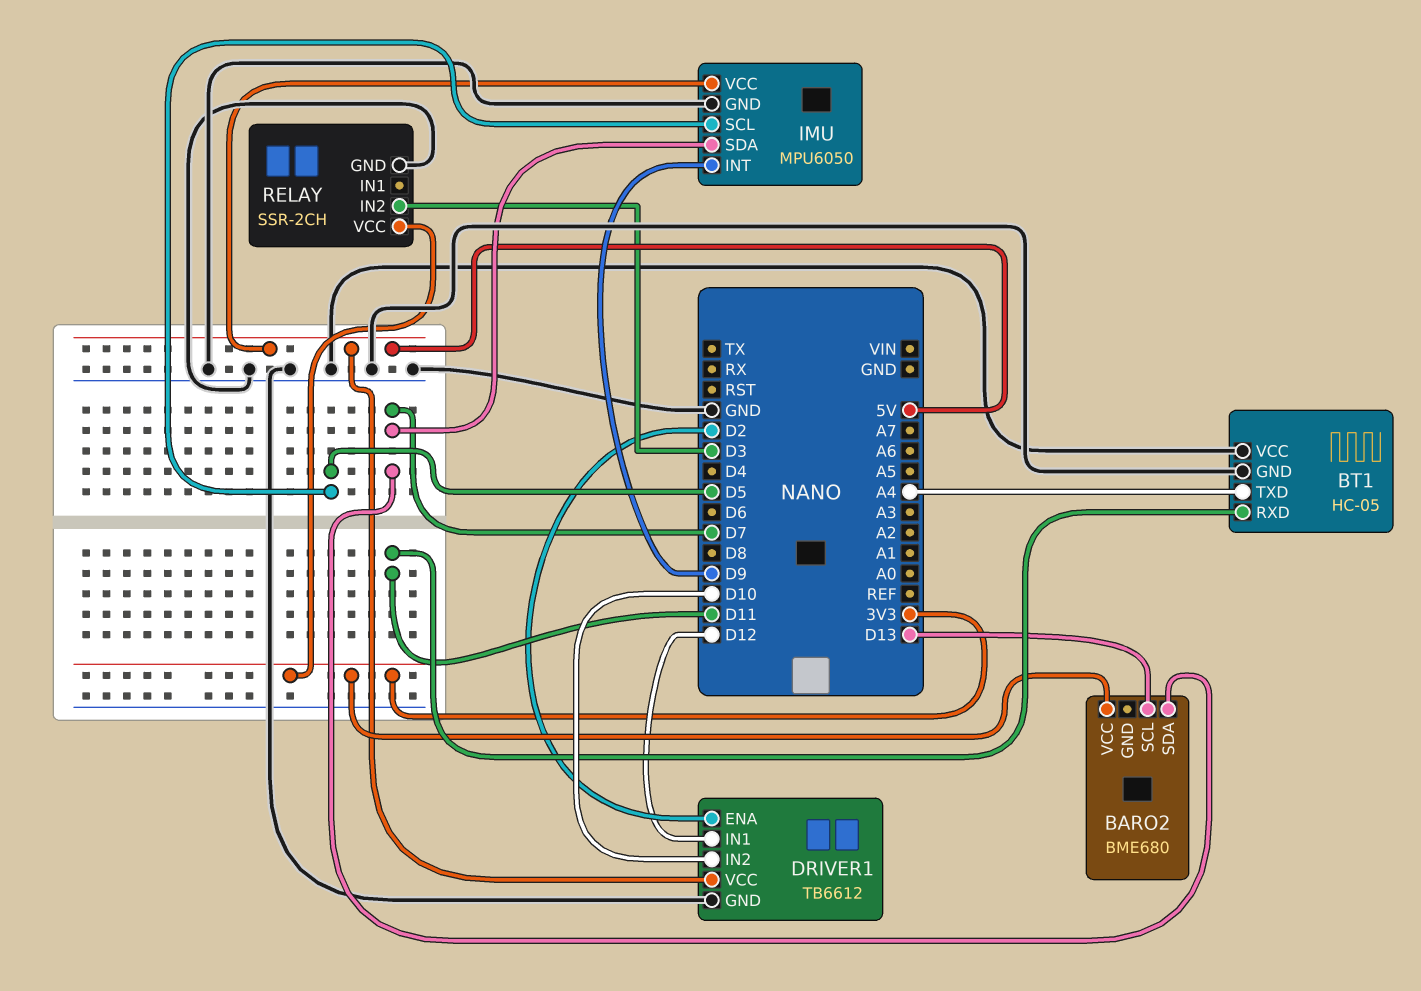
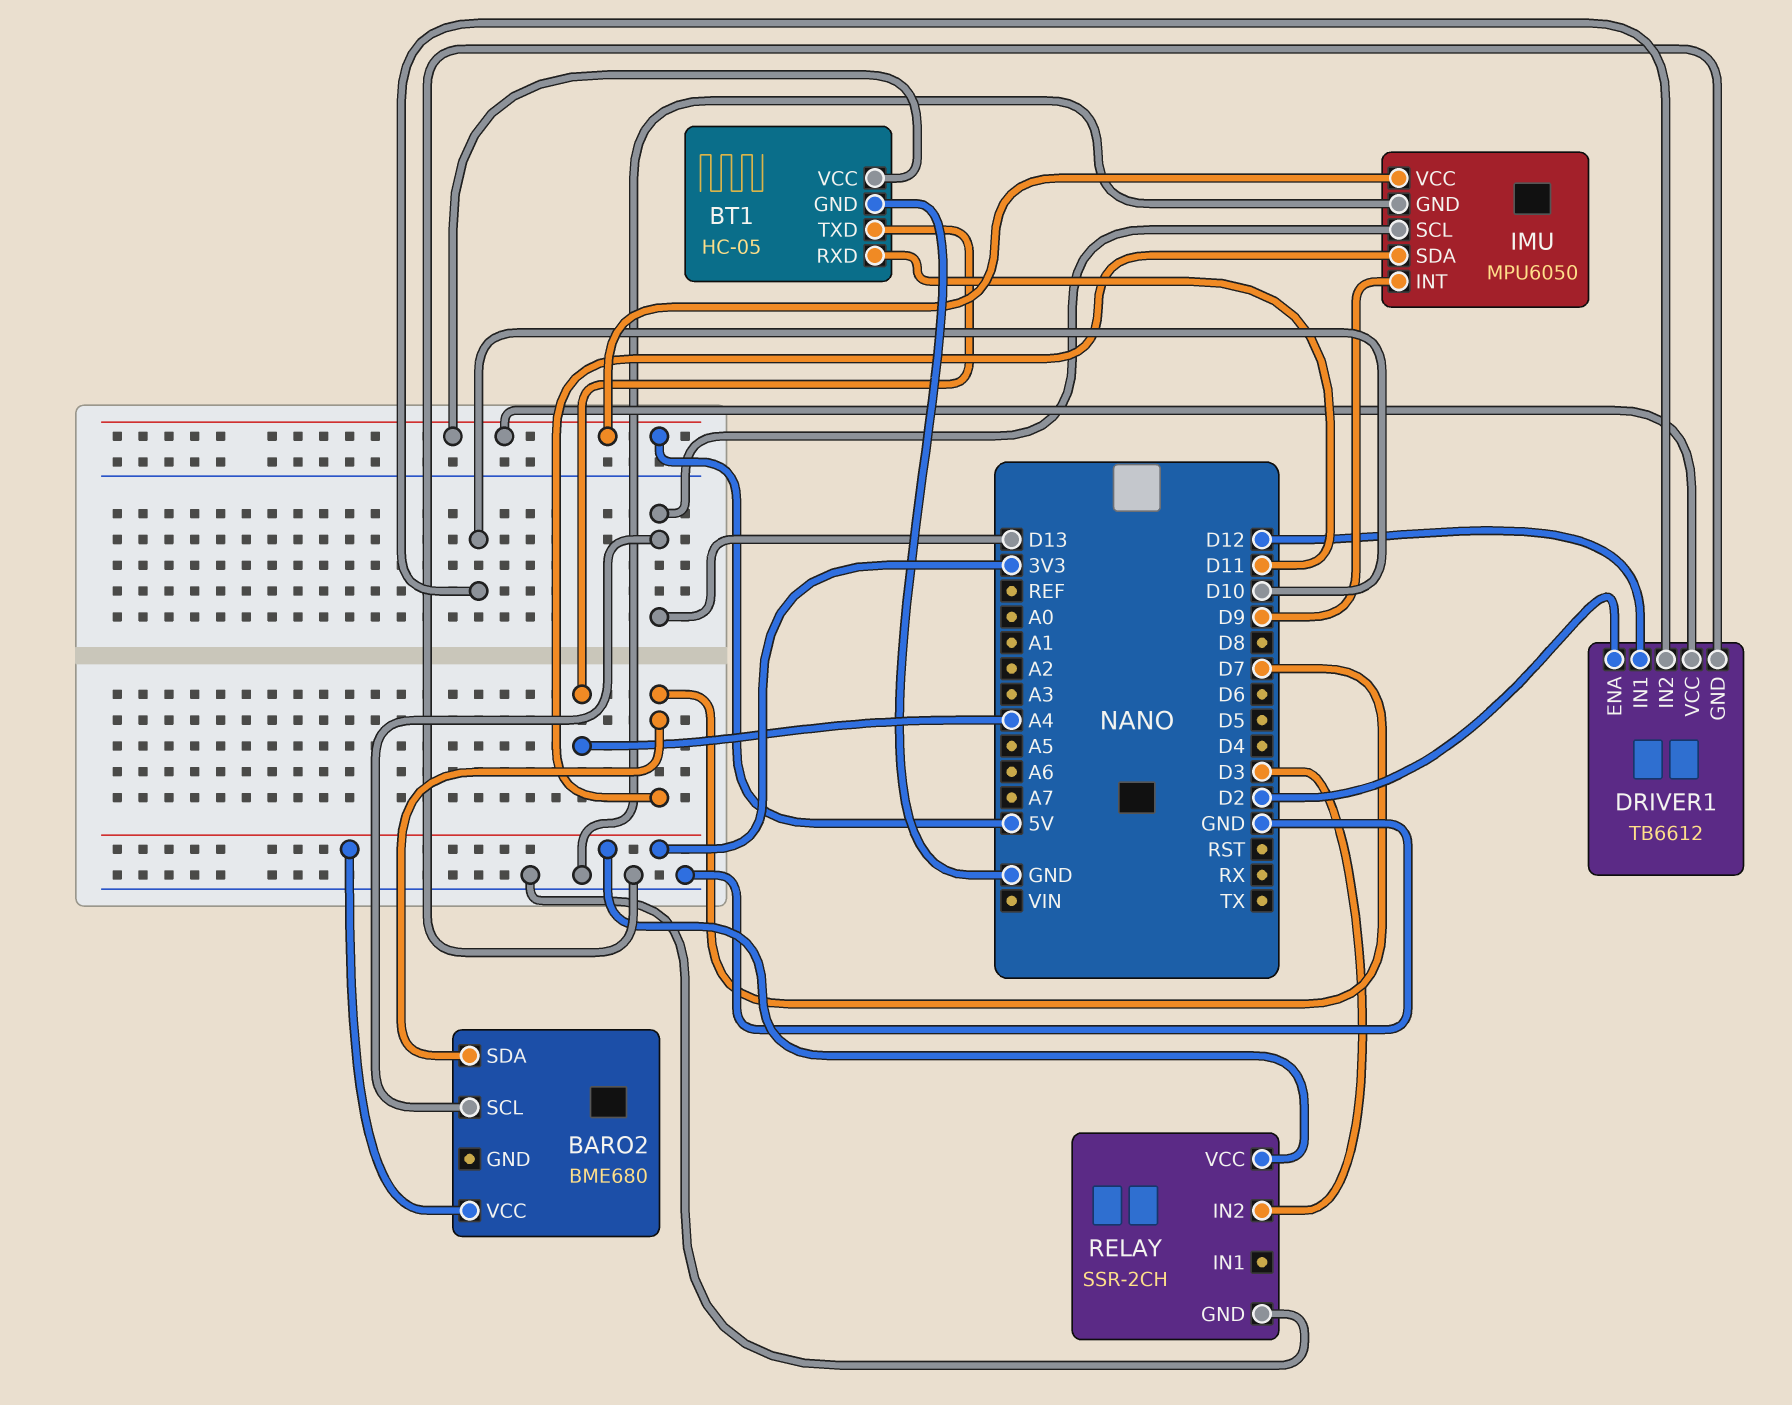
BT1 pin VCC: GND -> 5V
IMU pin SCL: D5 -> D13

